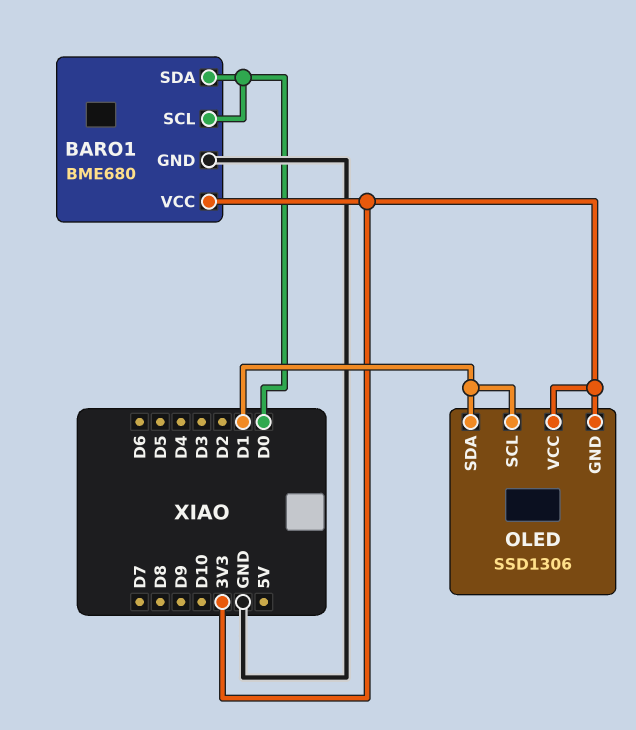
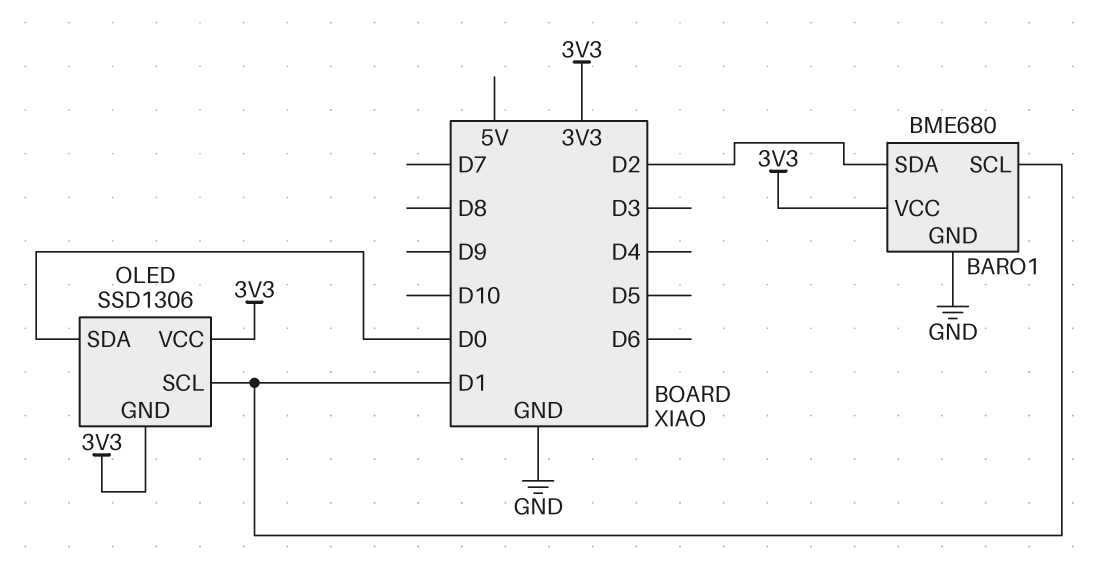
BARO1 pin SCL: D0 -> D1
BARO1 pin SDA: D0 -> D2
OLED pin SDA: D1 -> D0

